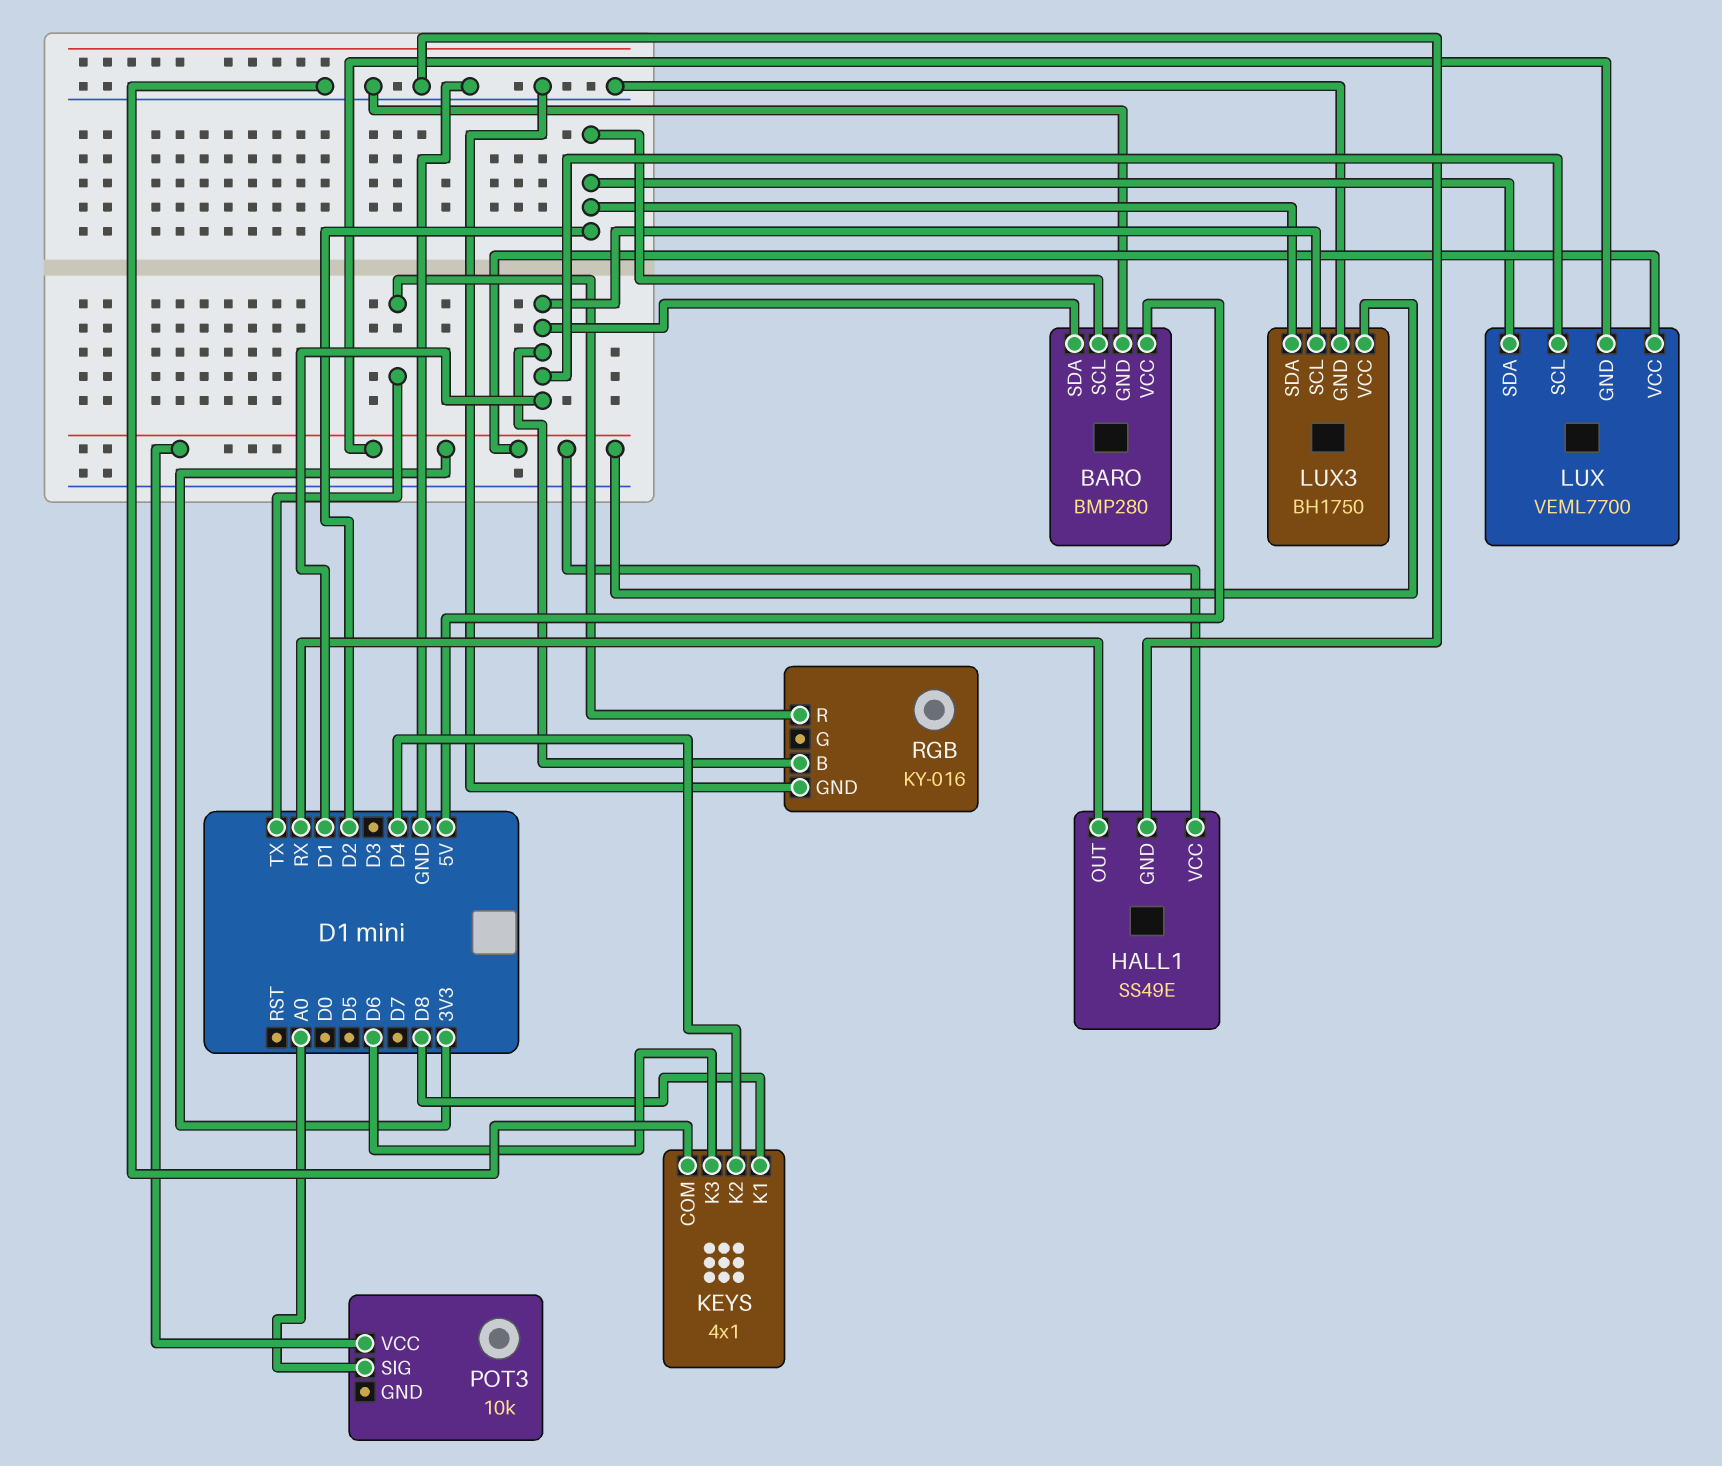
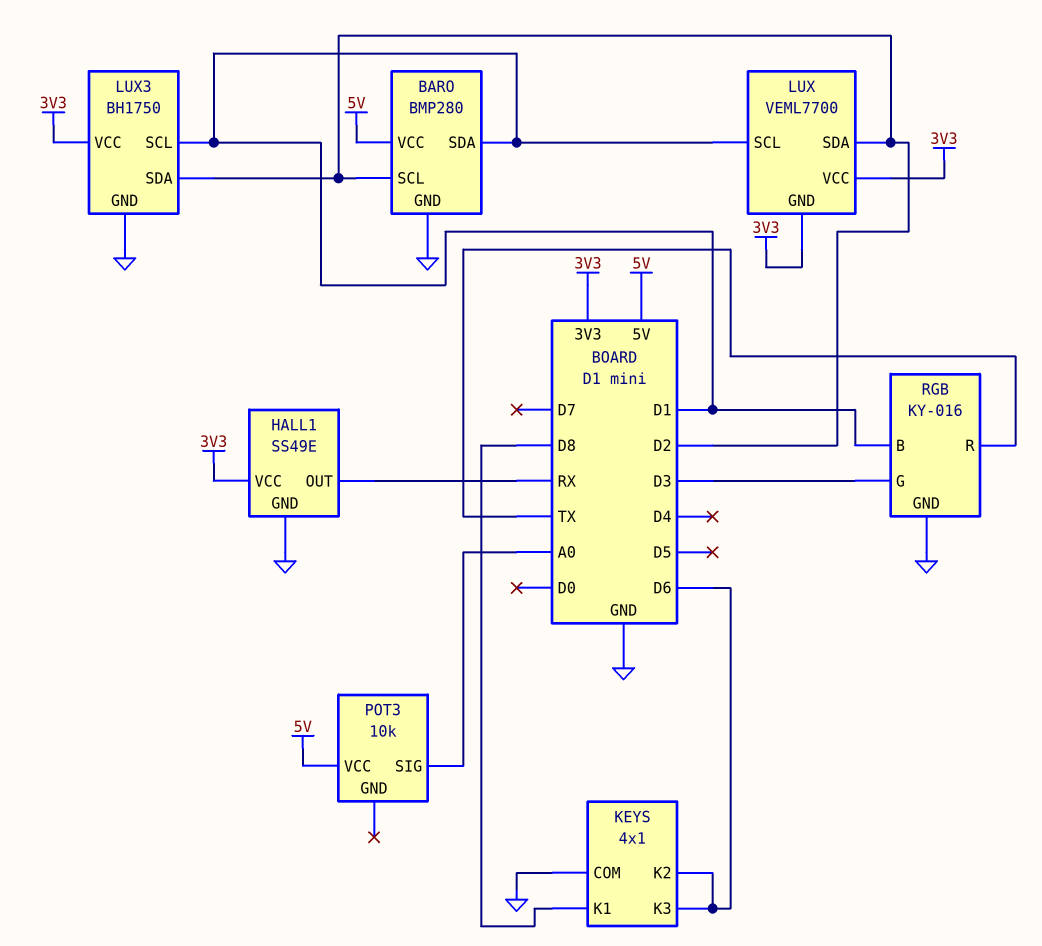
KEYS pin K2: D4 -> D6
POT3 pin VCC: 3V3 -> 5V
RGB pin G: none -> D3

